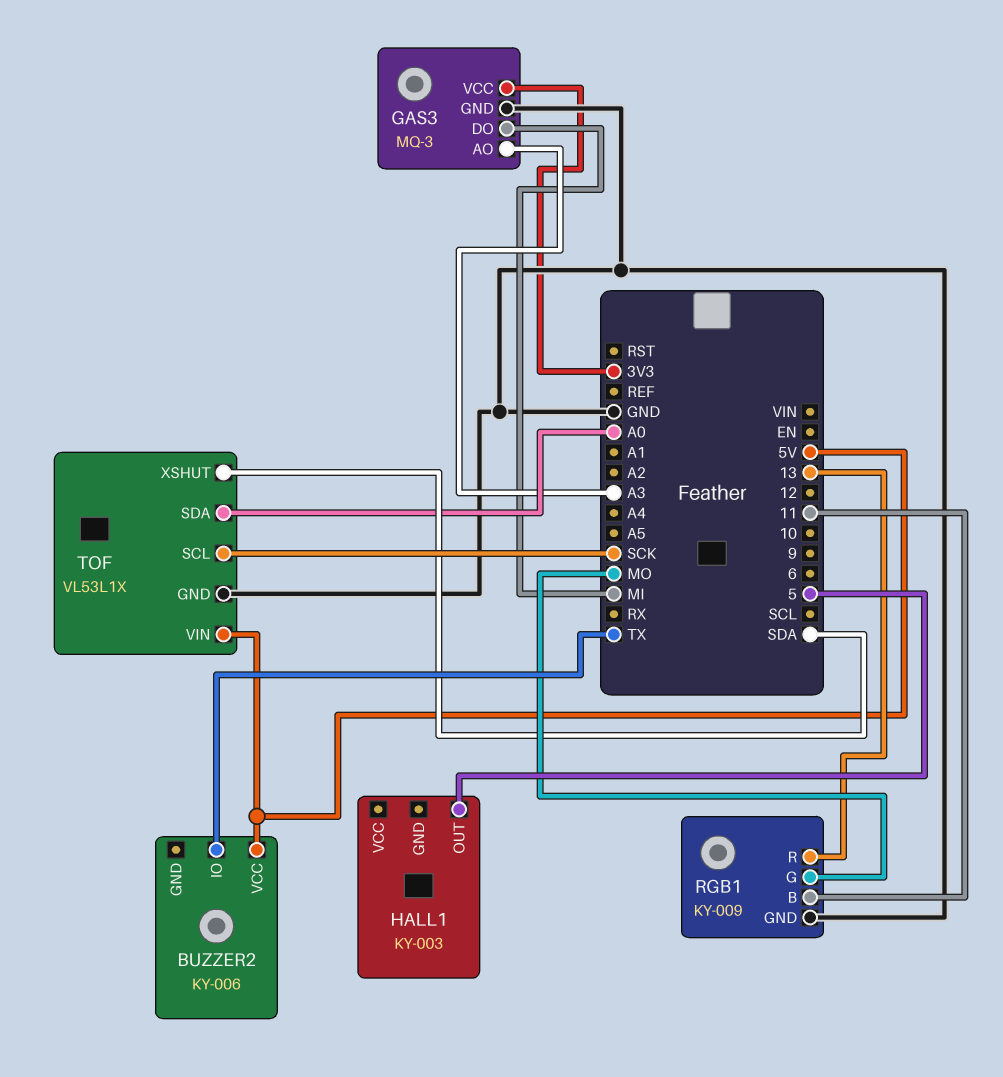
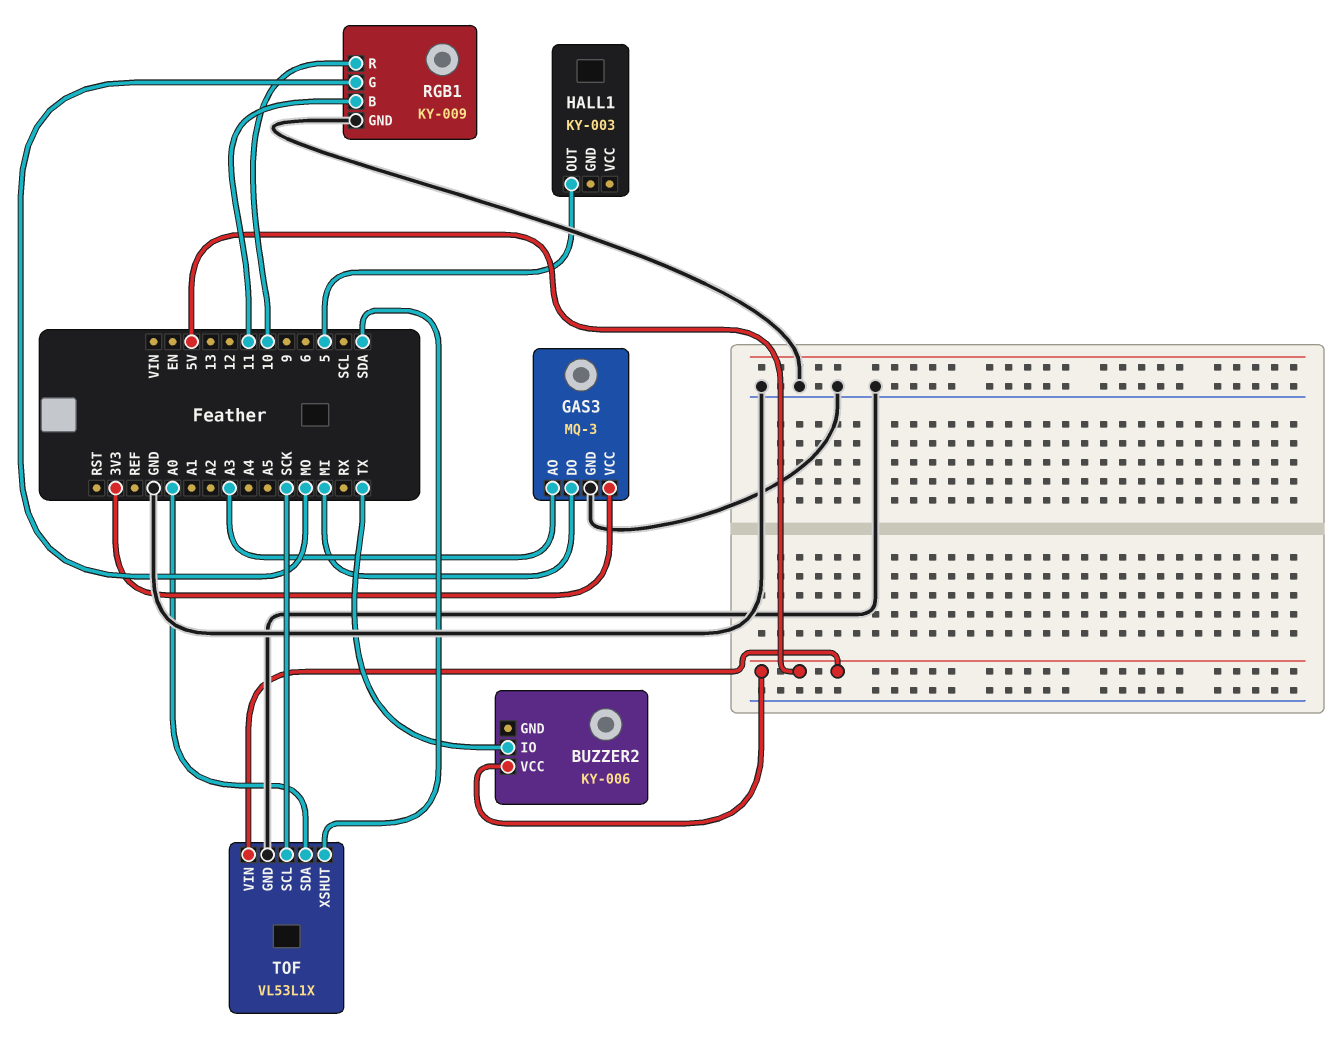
RGB1 pin R: 13 -> 10

